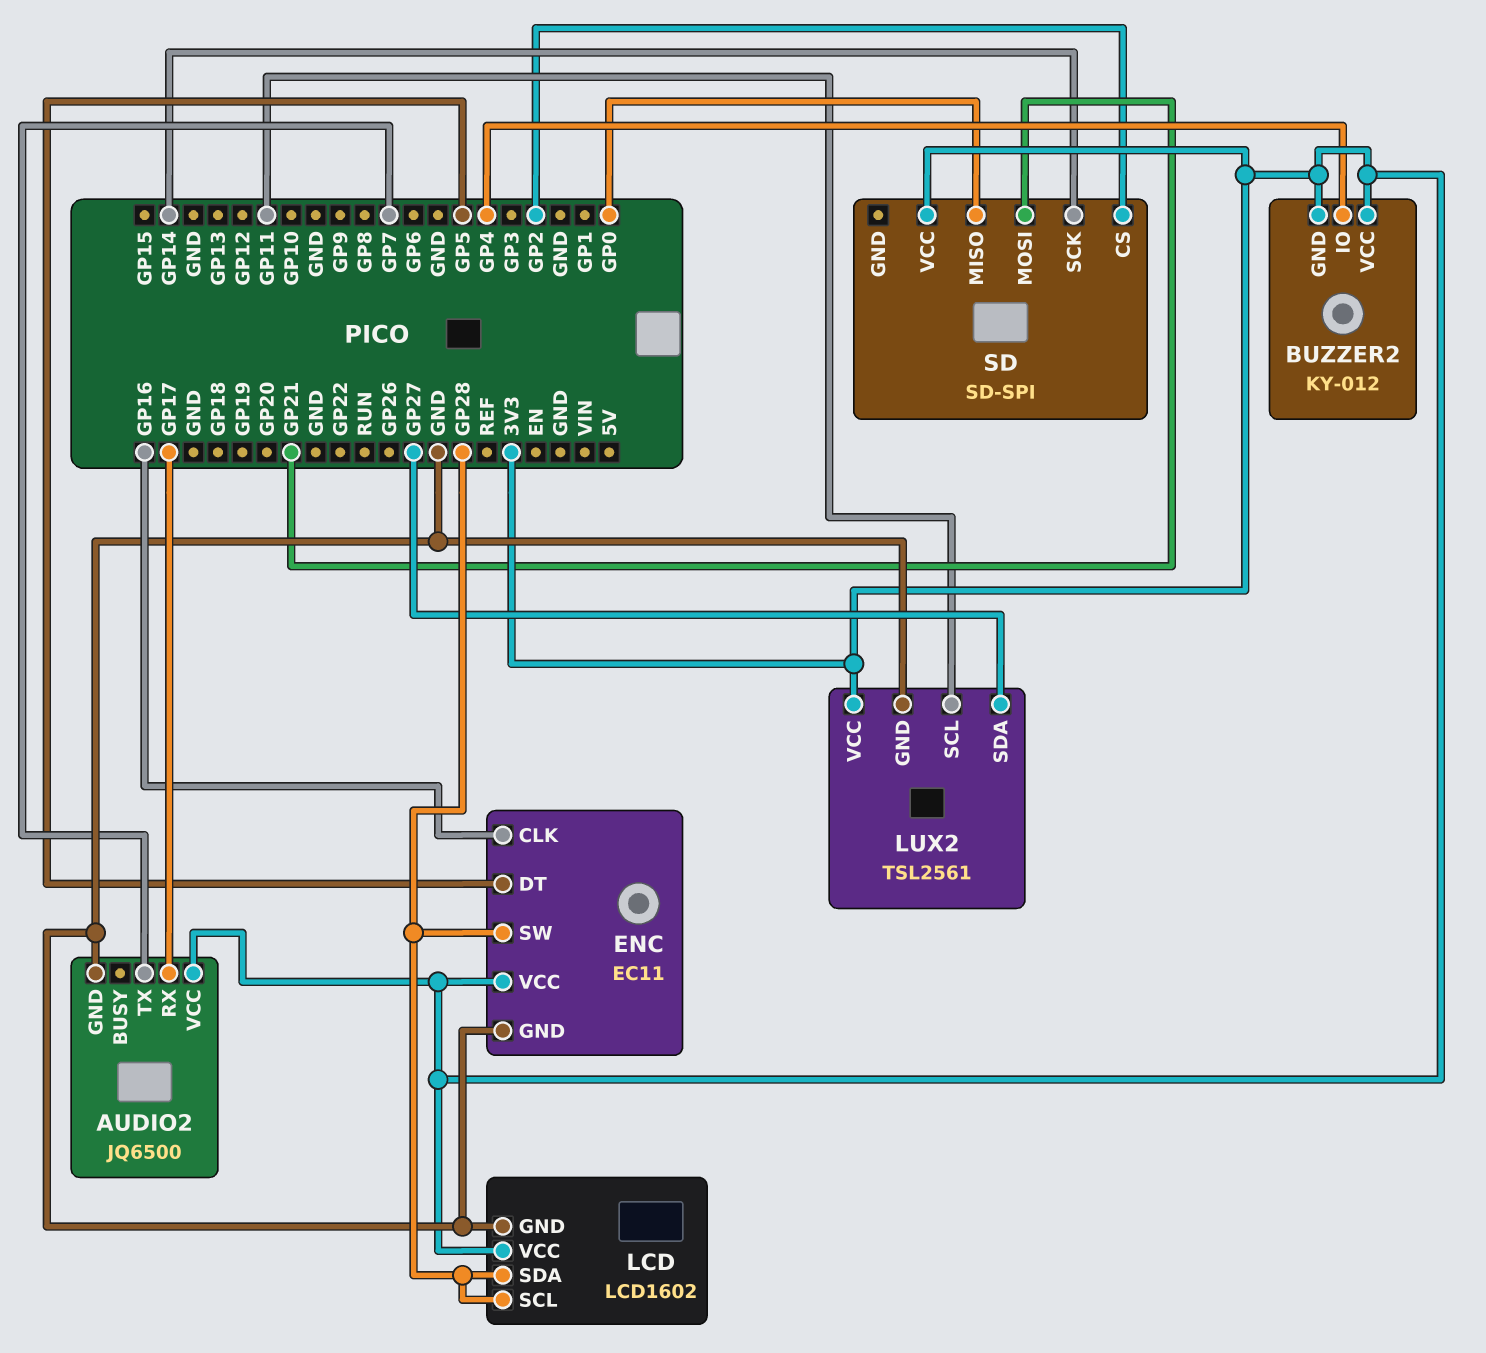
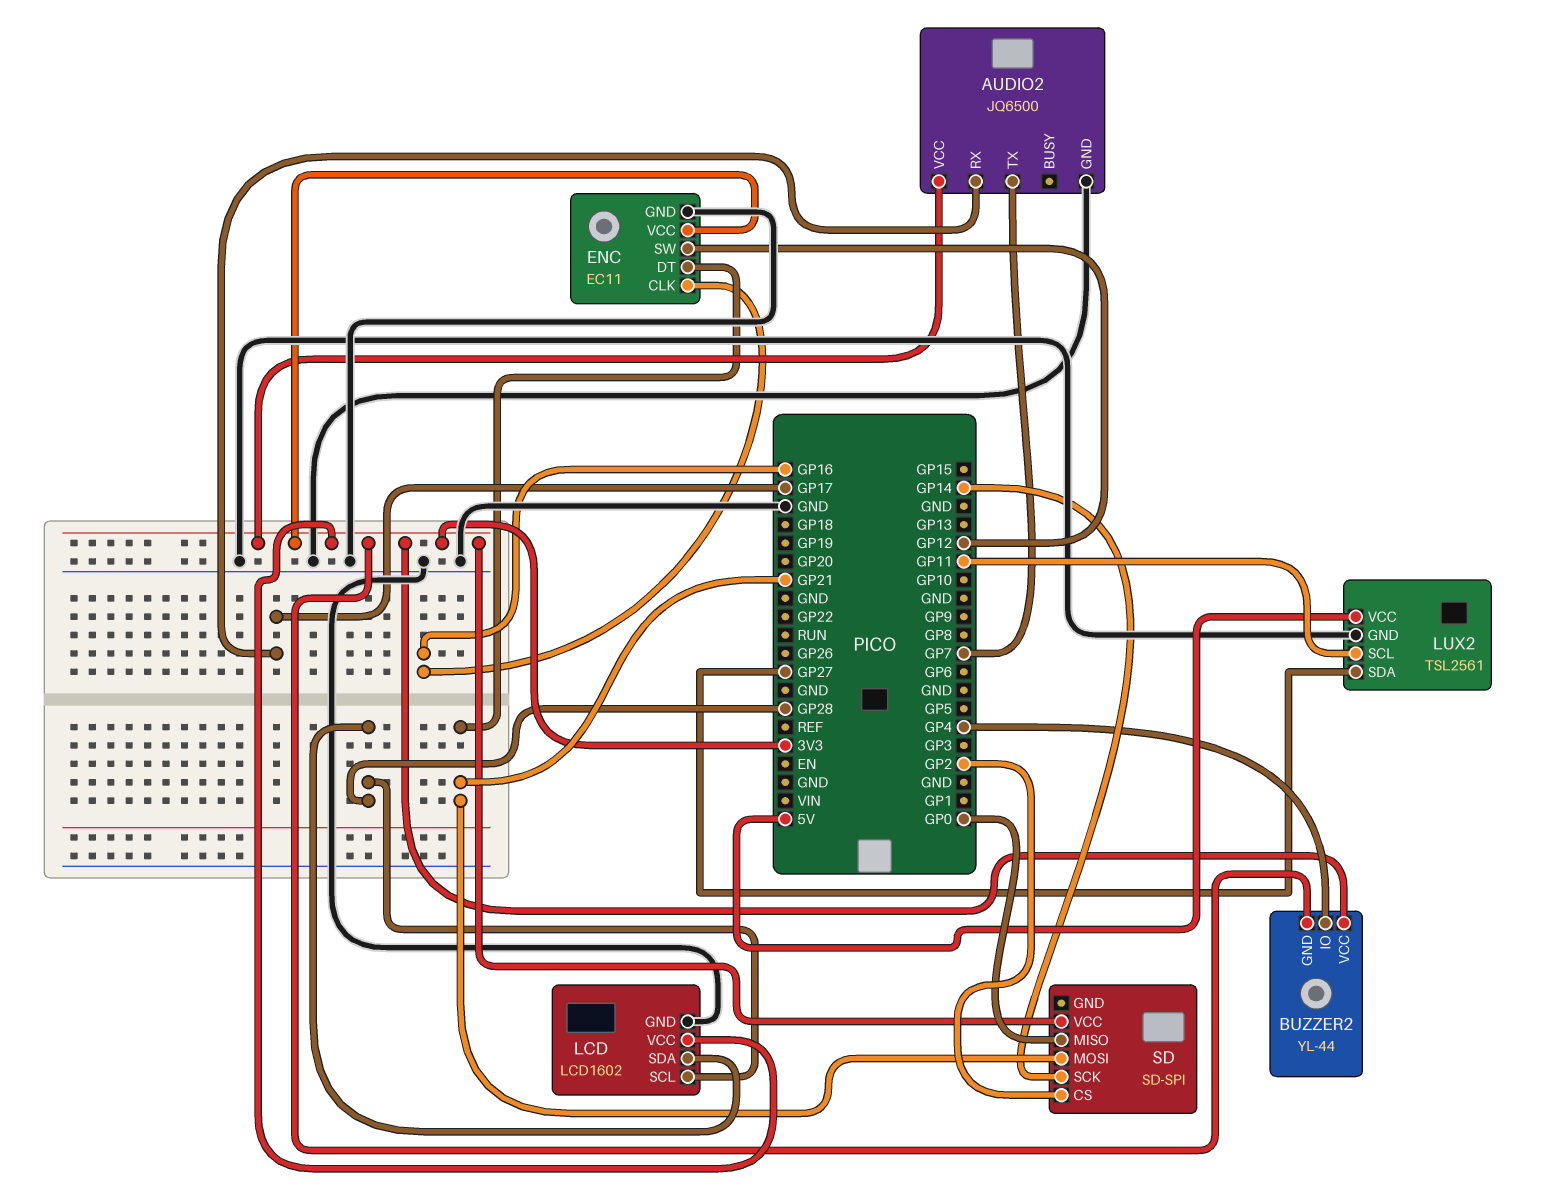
BUZZER2: KY-012 -> YL-44
ENC pin DT: GP5 -> GP21
ENC pin SW: GP28 -> GP12
LUX2 pin VCC: 3V3 -> 5V

